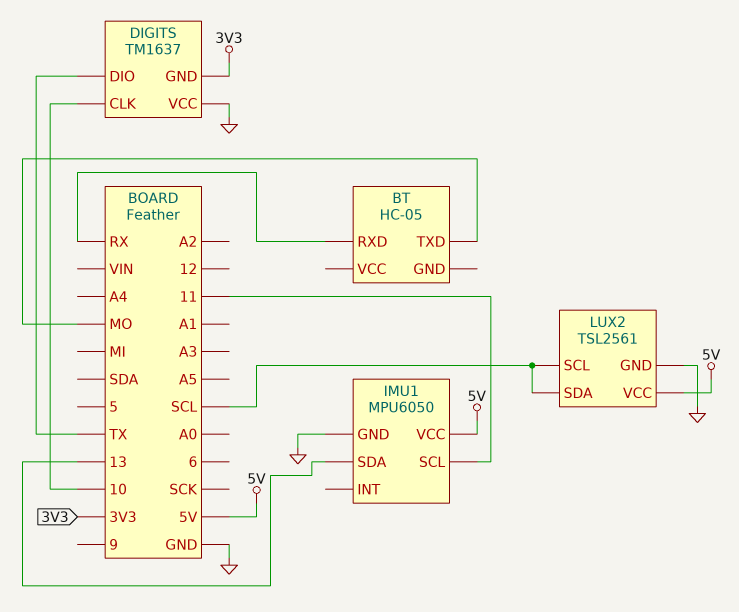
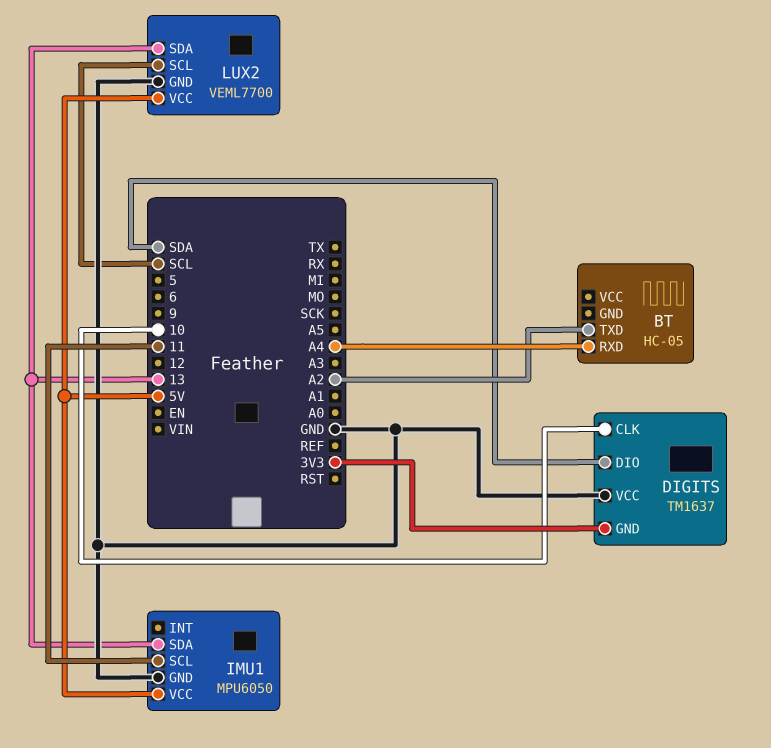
BT pin RXD: RX -> A4
BT pin TXD: MO -> A2
DIGITS pin DIO: TX -> SDA
LUX2: TSL2561 -> VEML7700
LUX2 pin SDA: SCL -> 13

